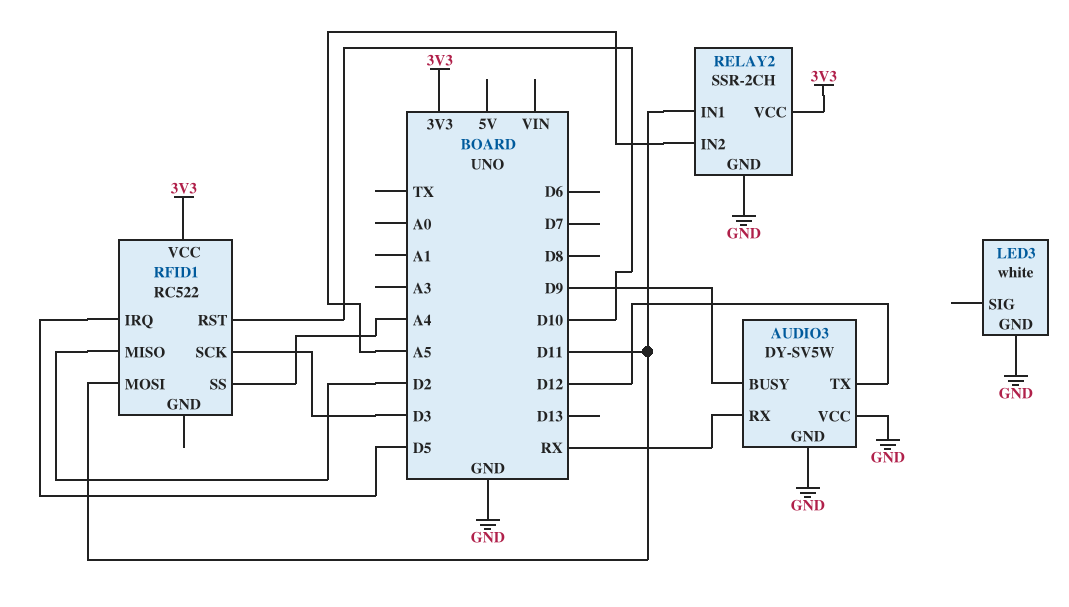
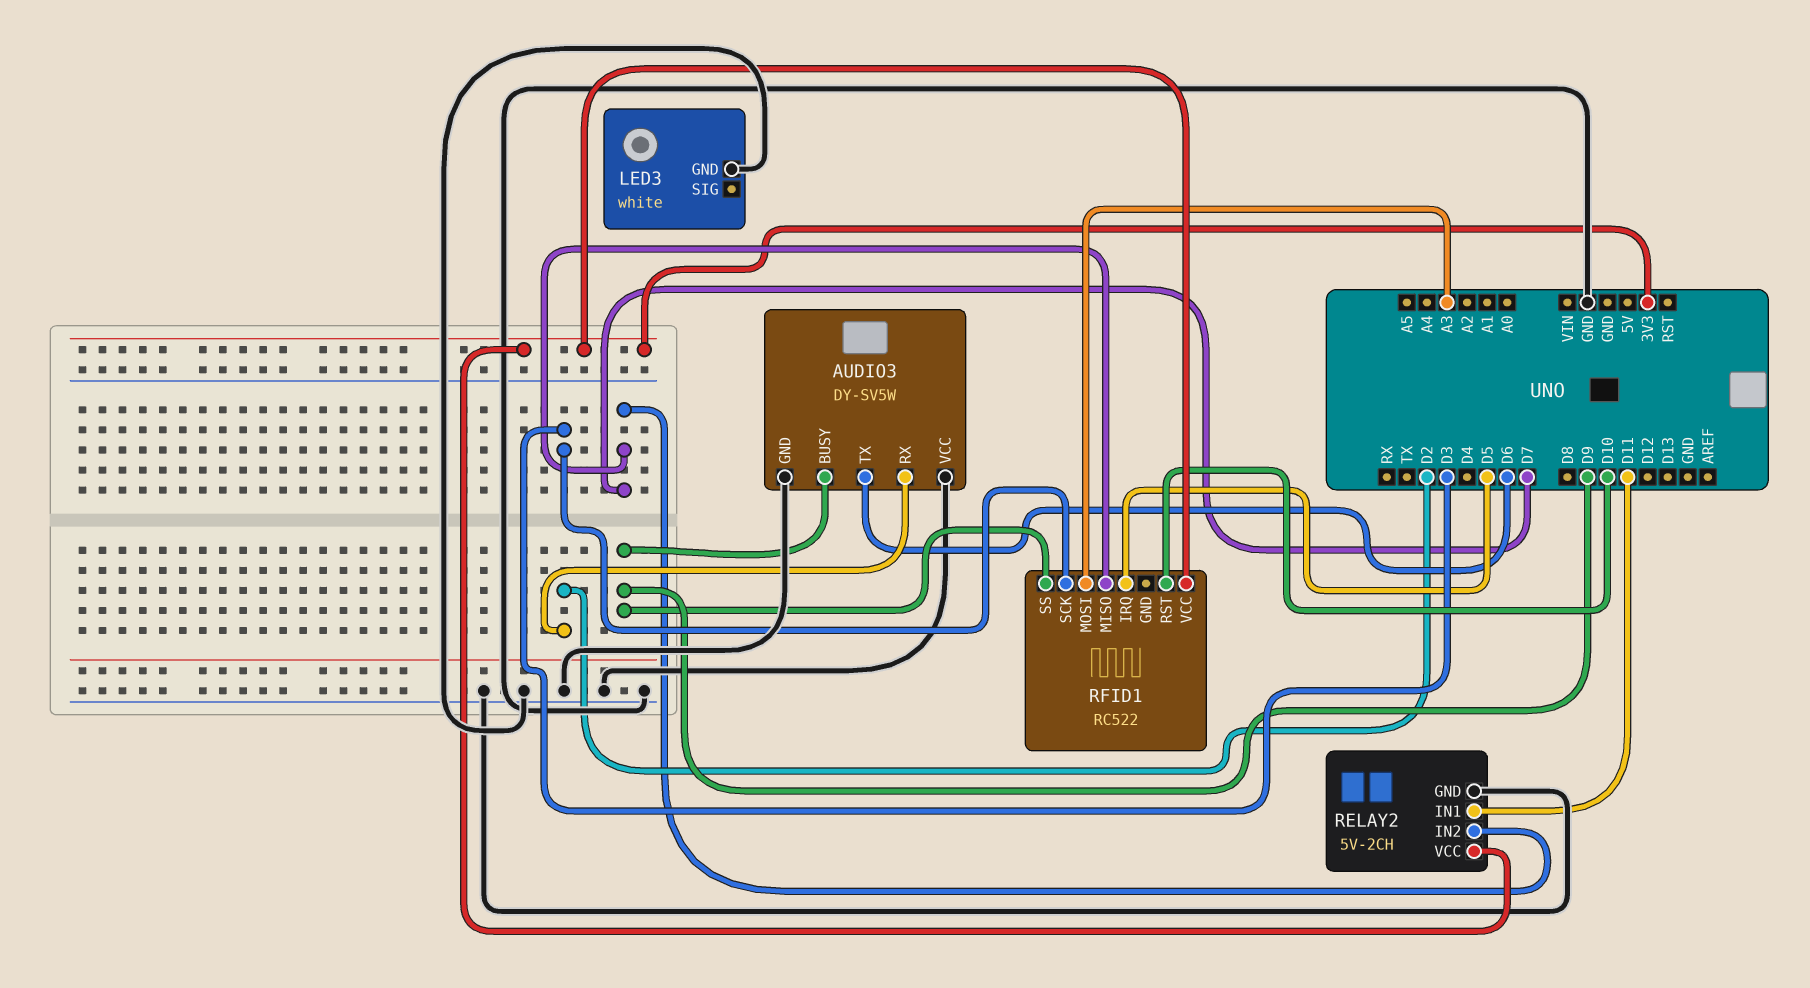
AUDIO3 pin RX: RX -> D2
AUDIO3 pin TX: D12 -> D6
RELAY2: SSR-2CH -> 5V-2CH
RELAY2 pin IN2: A5 -> D7
RFID1 pin MISO: D2 -> D7
RFID1 pin MOSI: D11 -> A3
RFID1 pin SS: A4 -> D9

